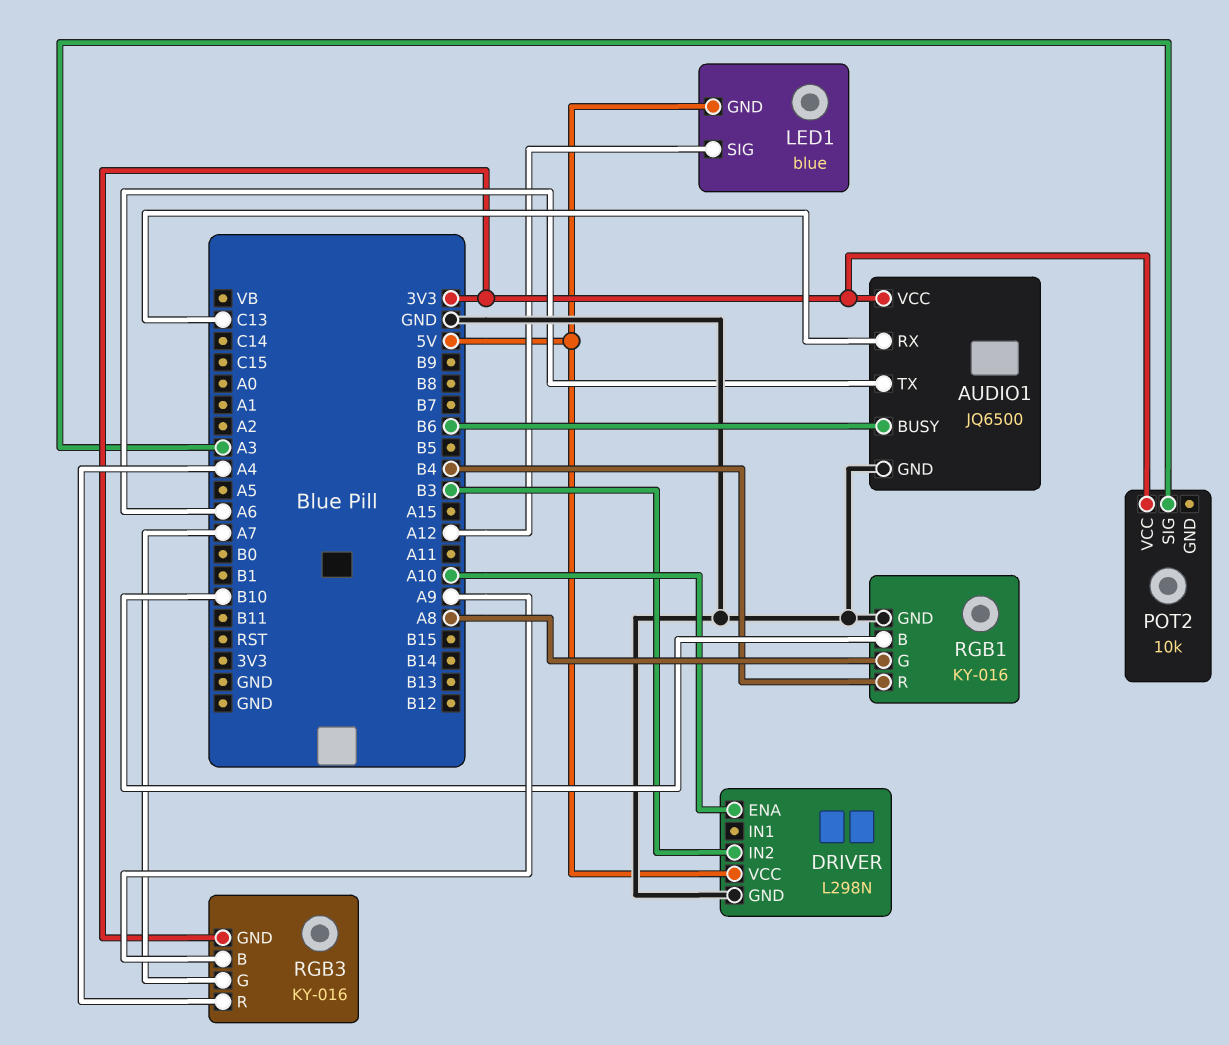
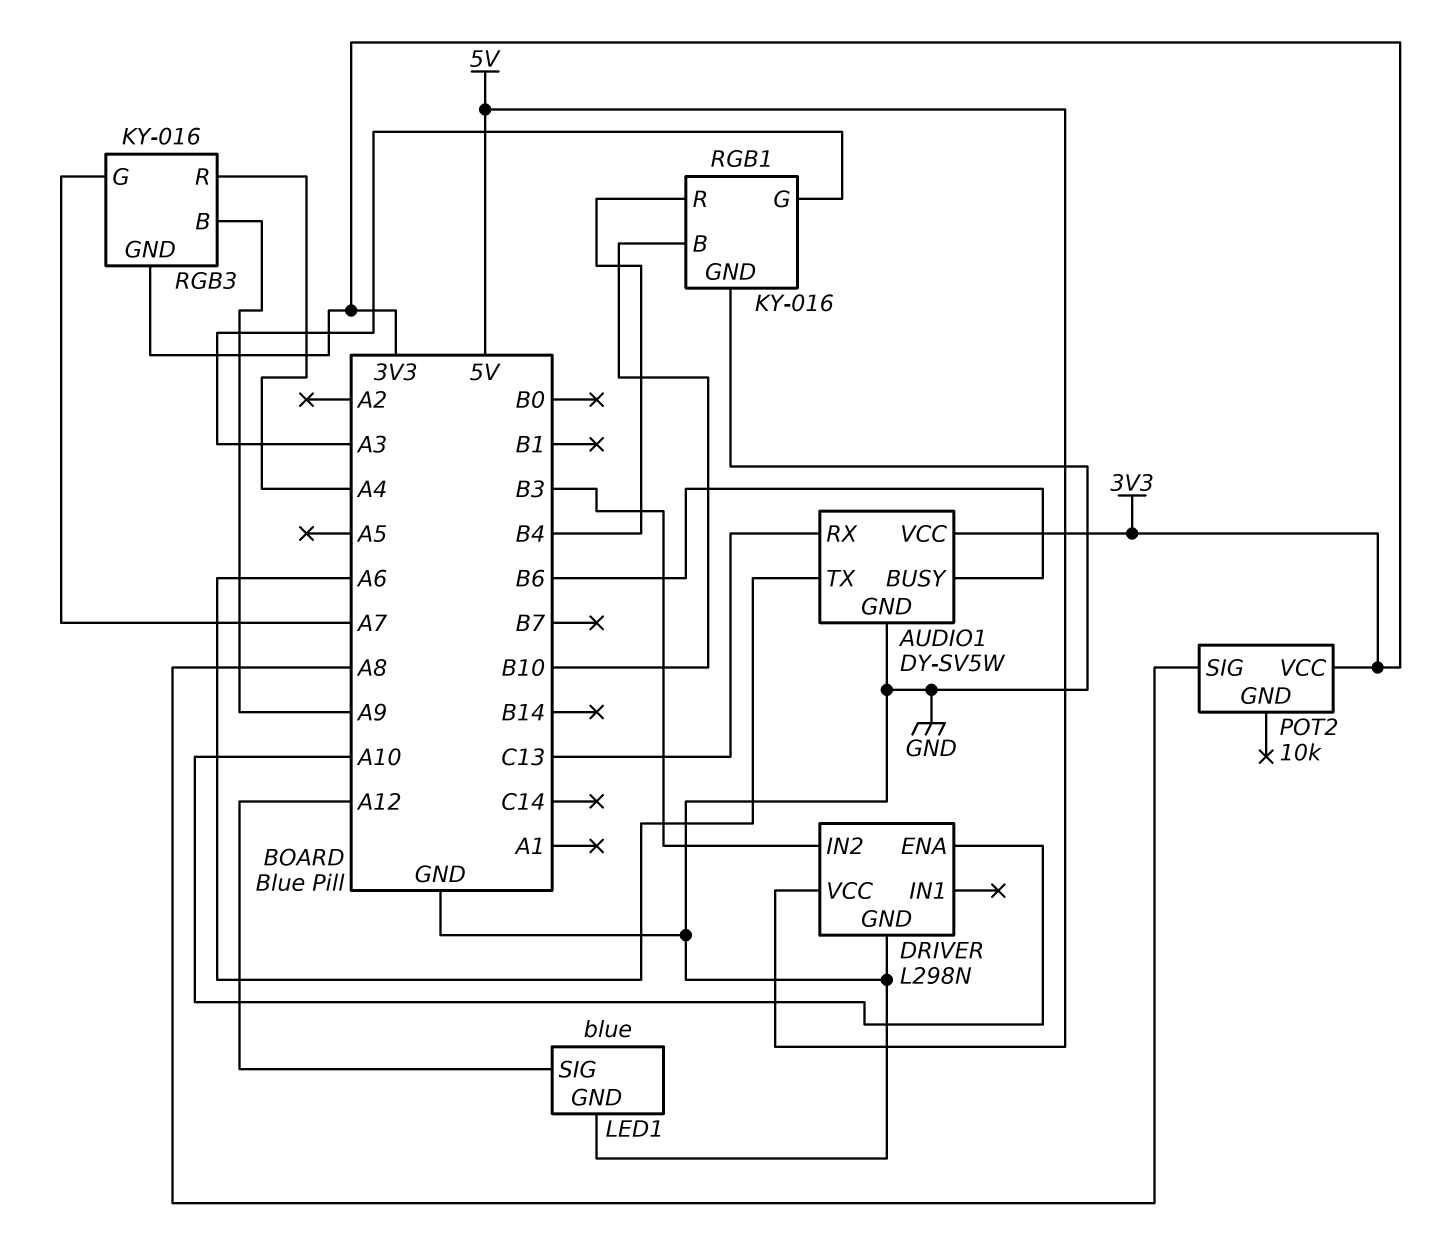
AUDIO1: JQ6500 -> DY-SV5W
LED1 pin GND: 5V -> GND
POT2 pin SIG: A3 -> A8
RGB1 pin G: A8 -> A3

